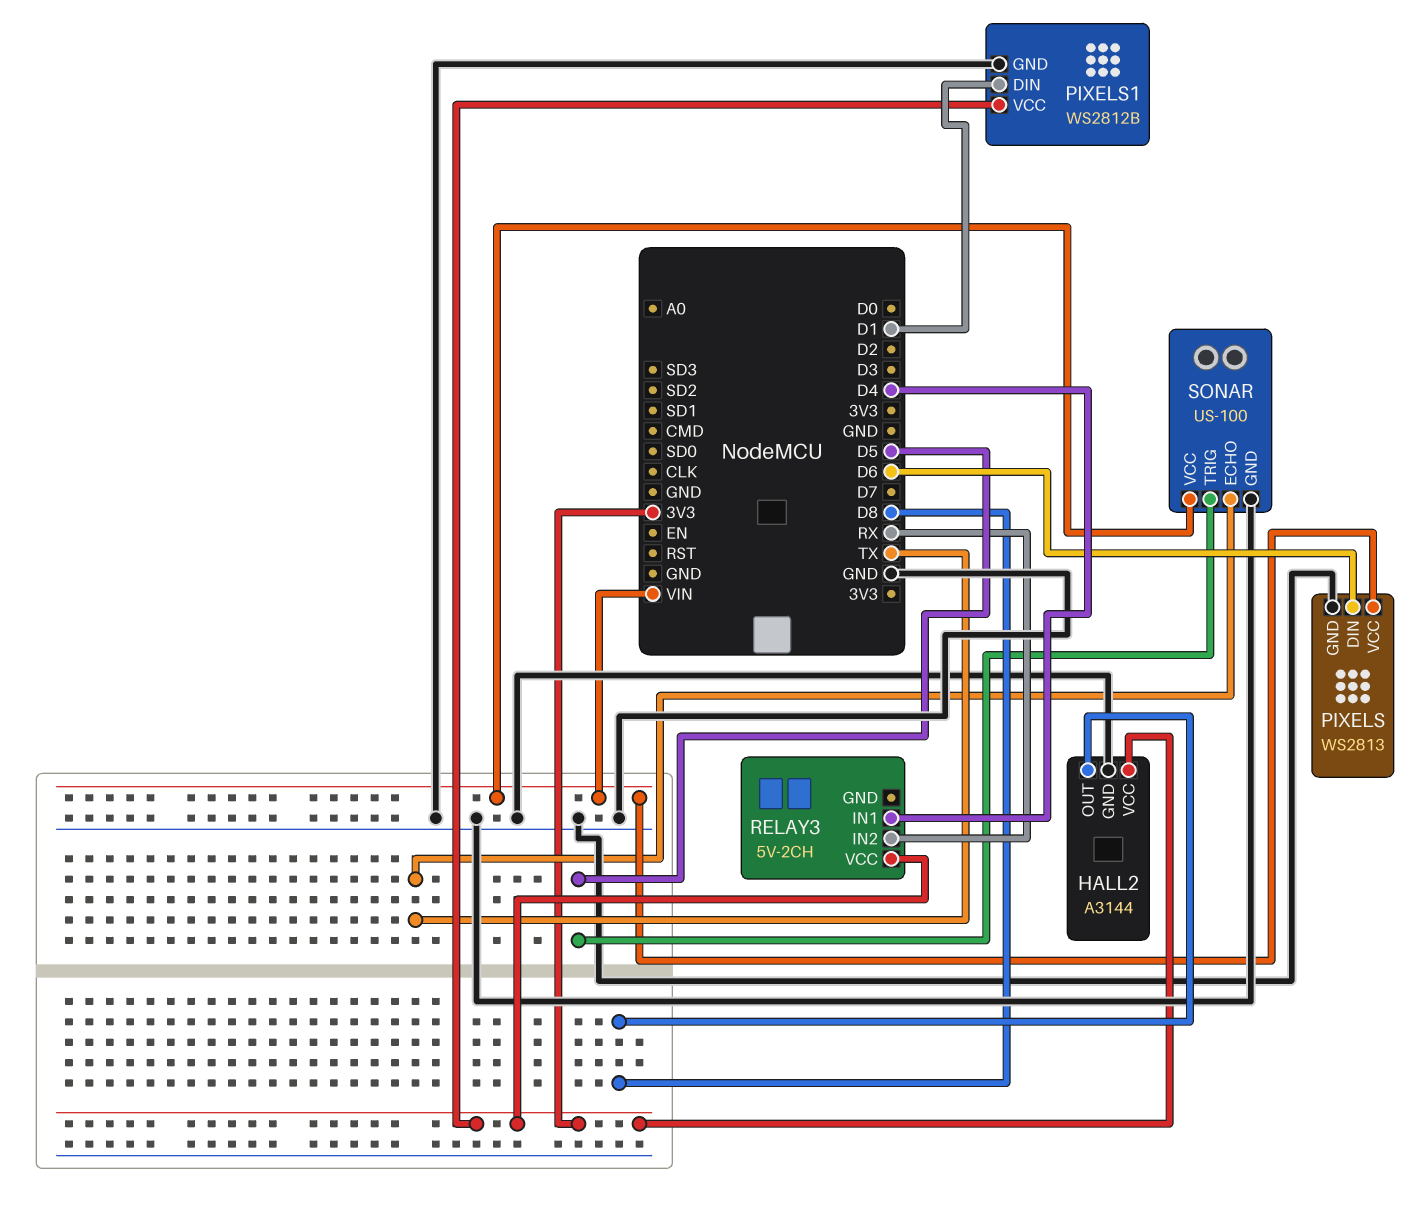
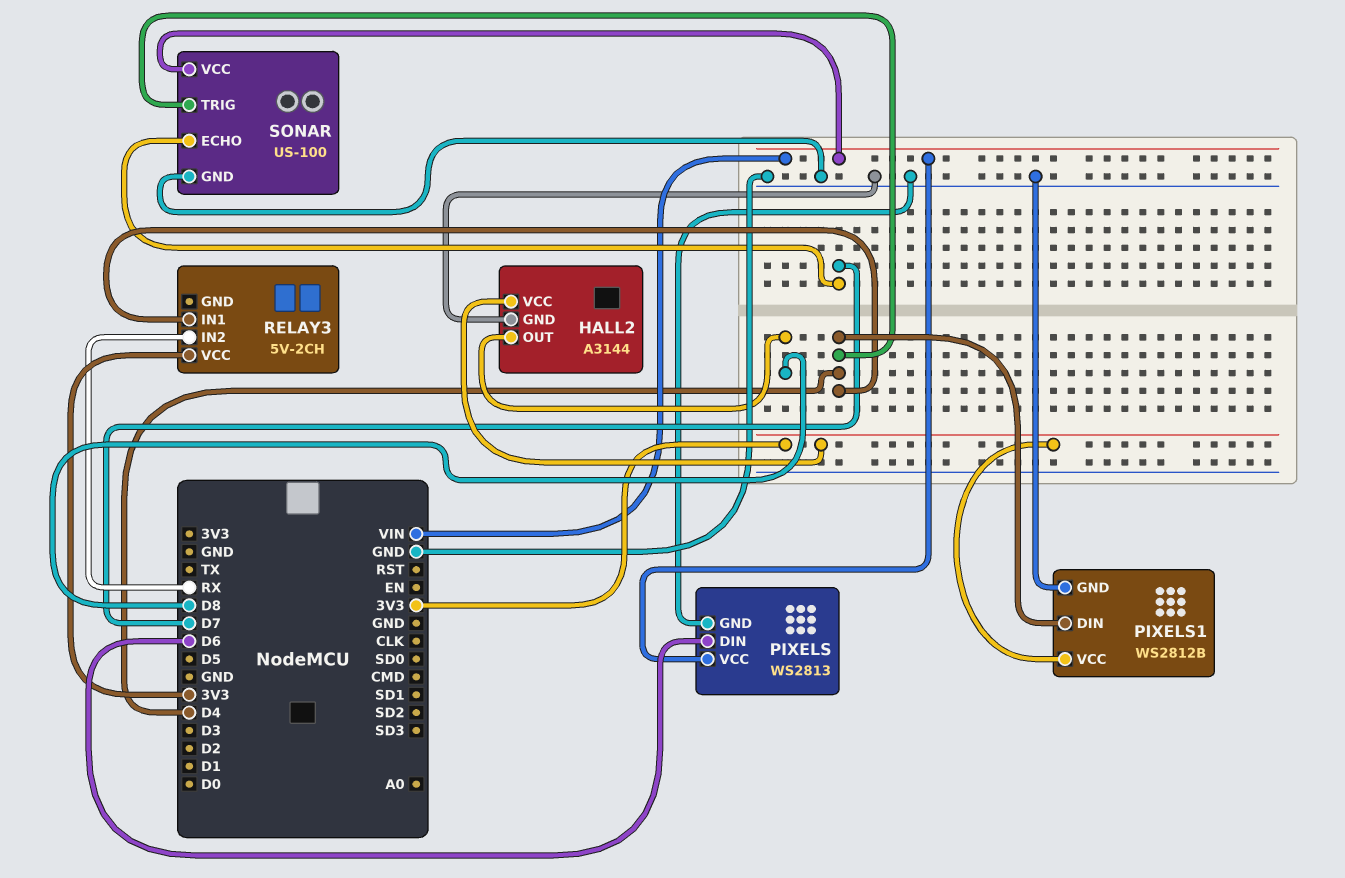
PIXELS1 pin DIN: D1 -> D4
SONAR pin ECHO: TX -> D7
SONAR pin TRIG: D5 -> D4

